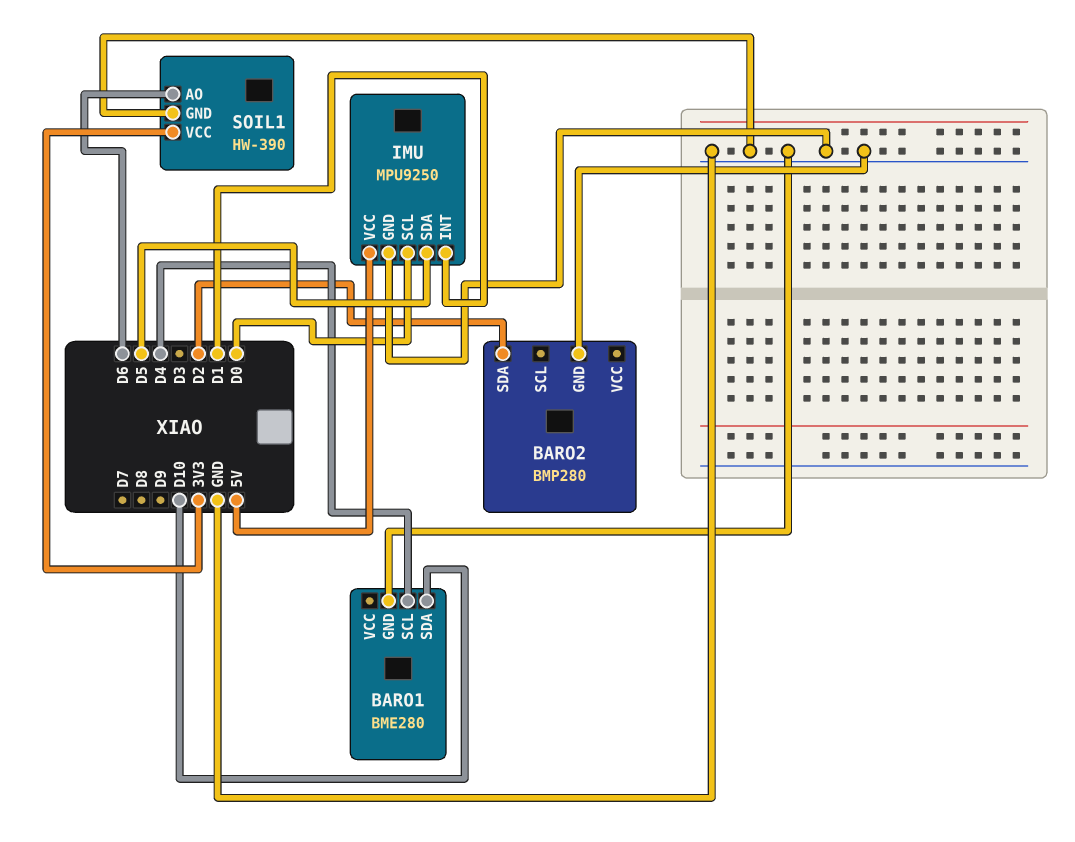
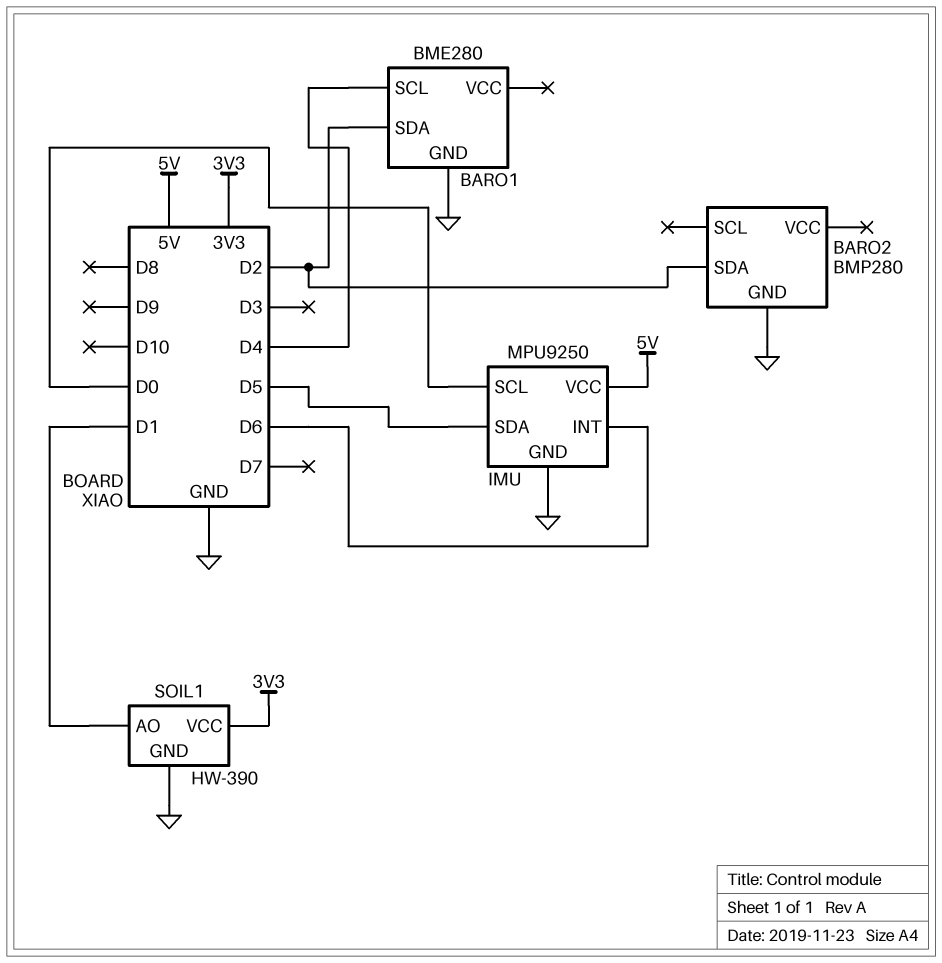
BARO1 pin SDA: D10 -> D2
IMU pin INT: D1 -> D6
SOIL1 pin AO: D6 -> D1

